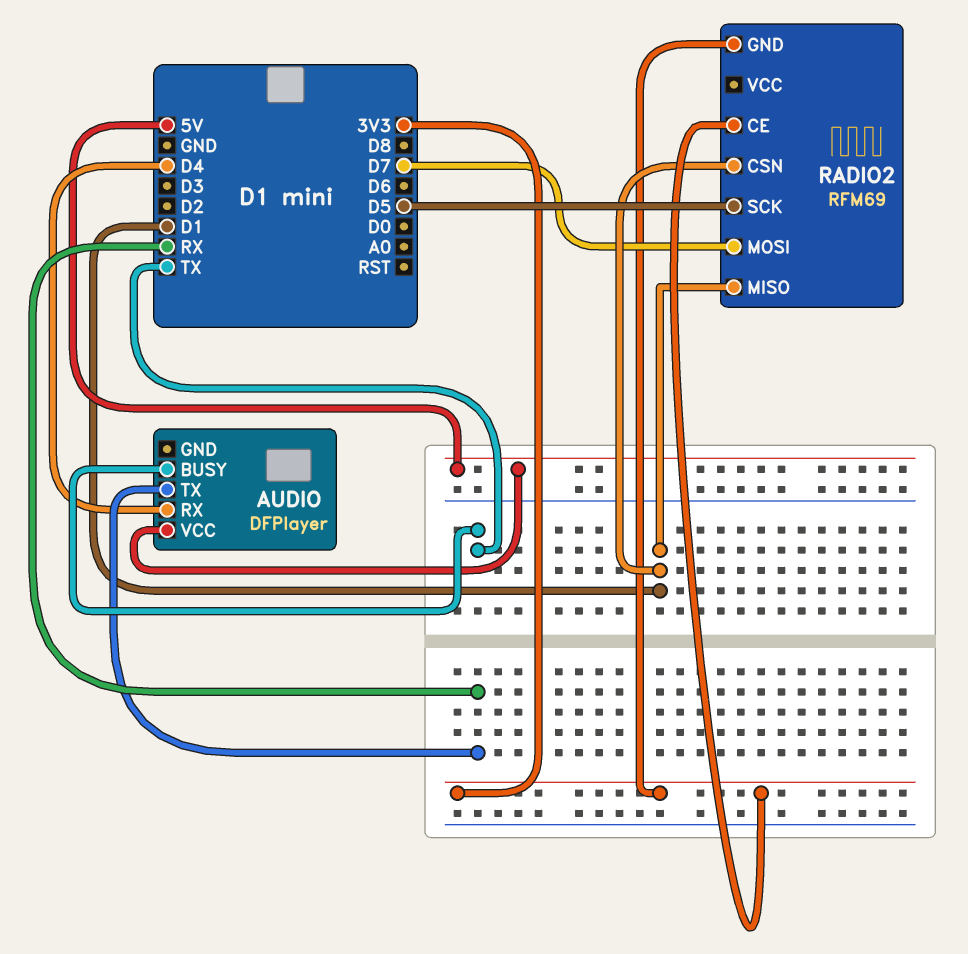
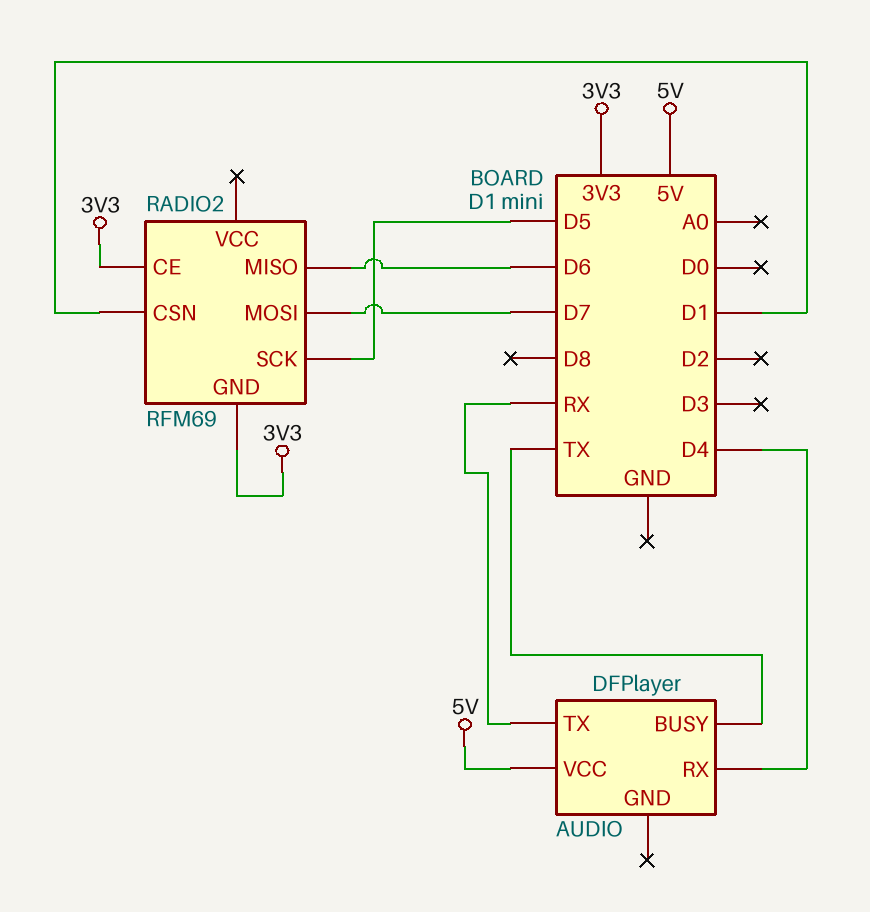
RADIO2 pin MISO: D1 -> D6

